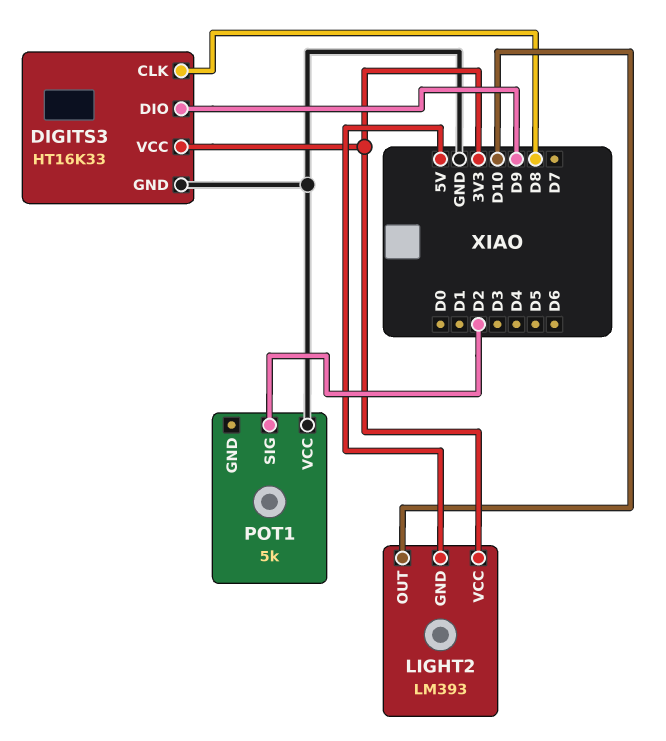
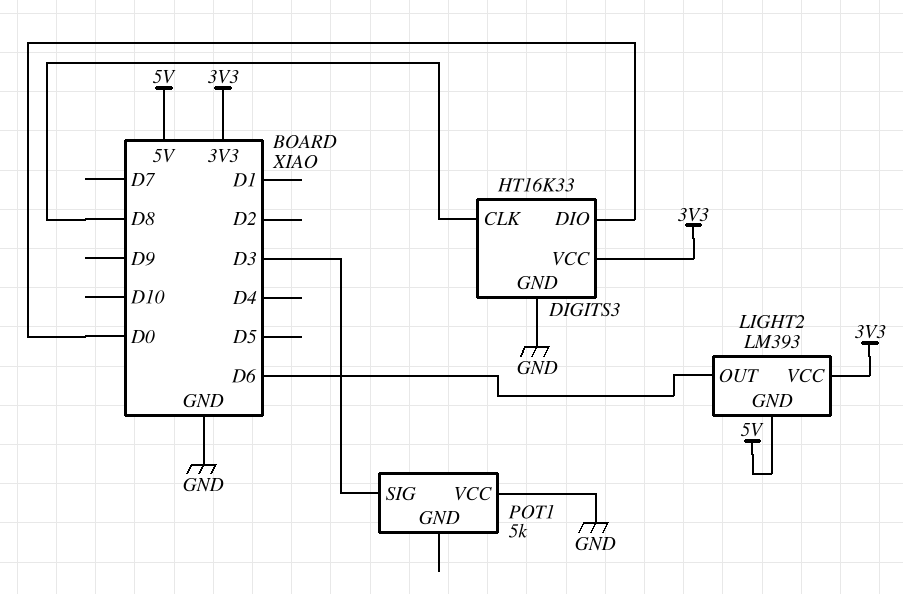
DIGITS3 pin DIO: D9 -> D0
LIGHT2 pin OUT: D10 -> D6
POT1 pin SIG: D2 -> D3

